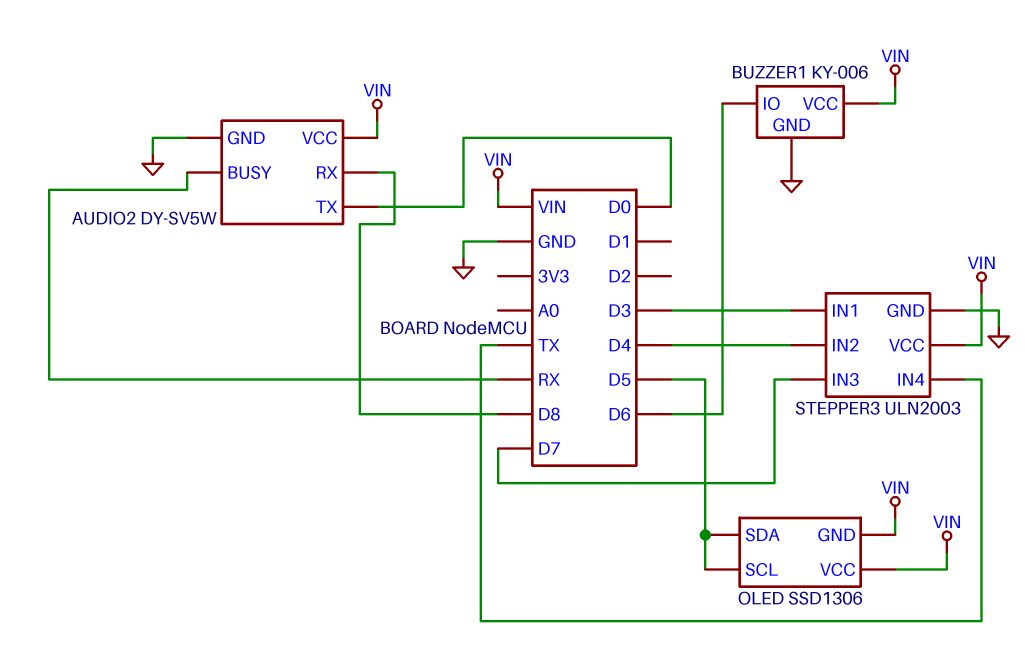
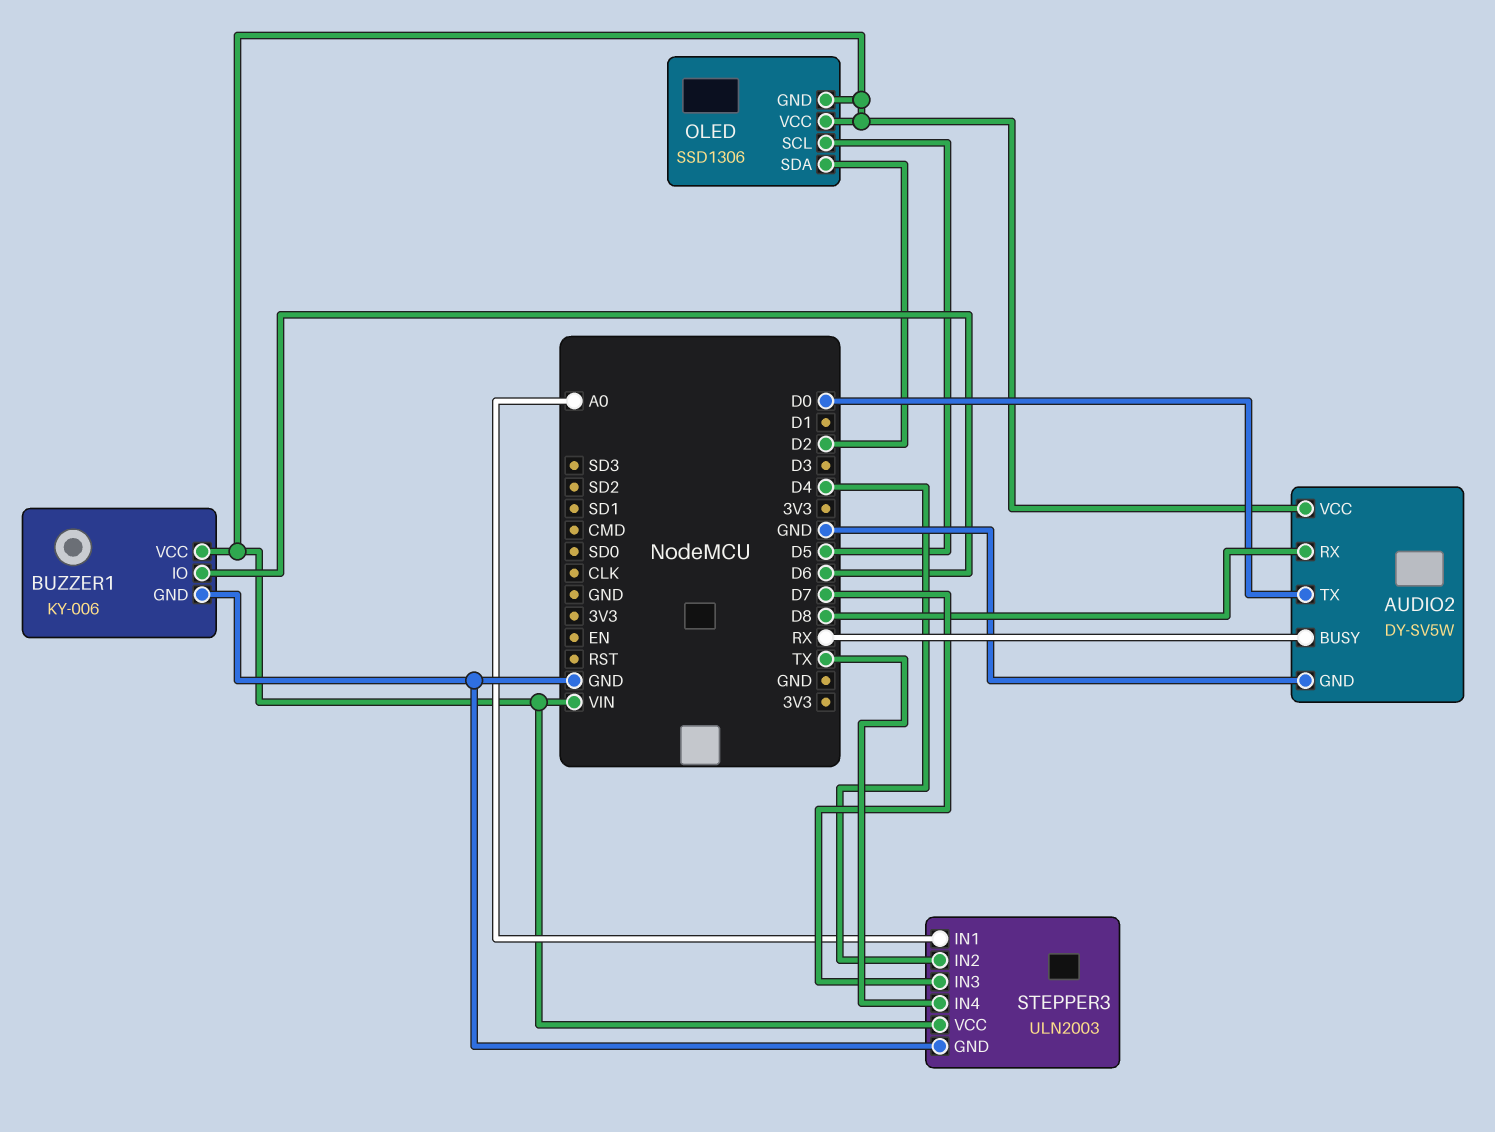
OLED pin SDA: D5 -> D2
STEPPER3 pin IN1: D3 -> A0

